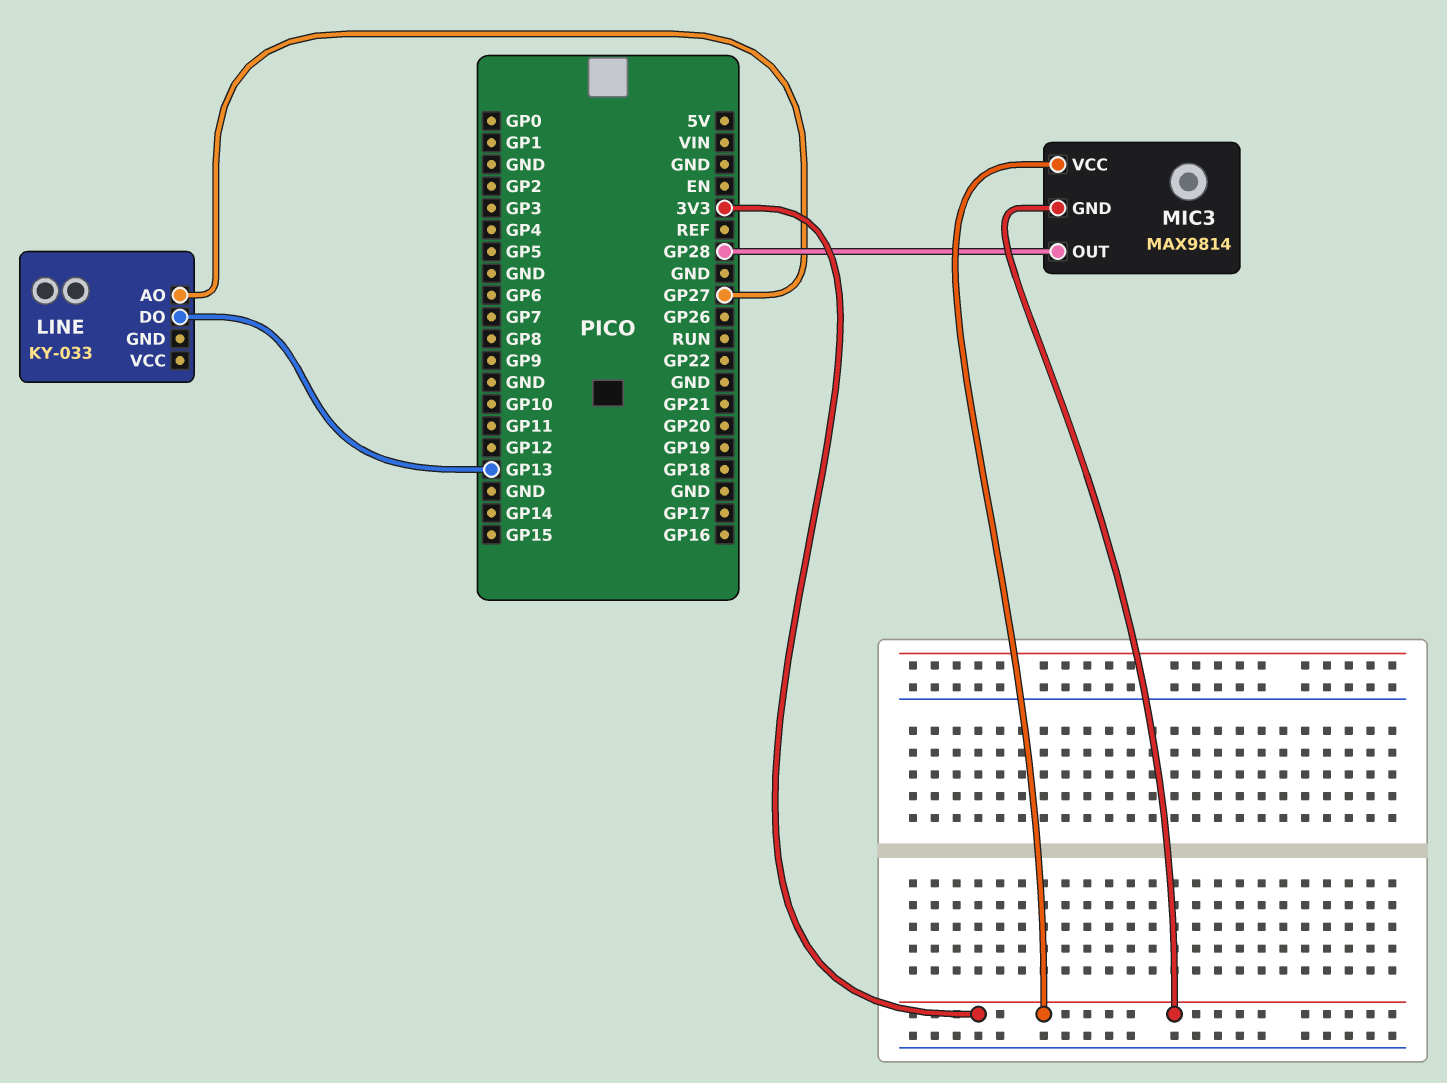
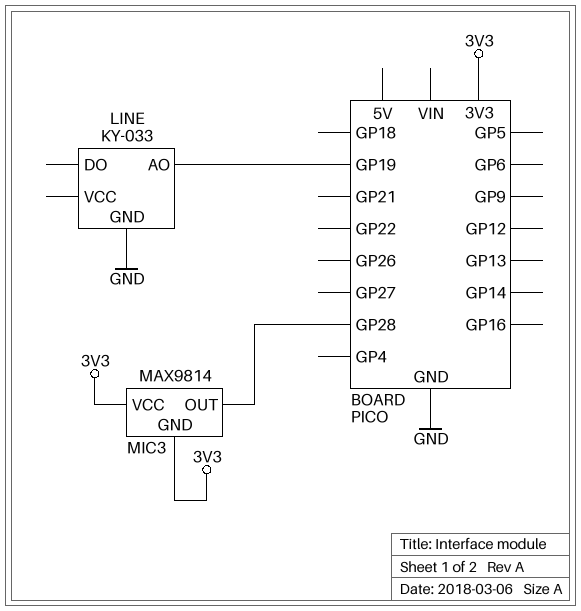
LINE pin AO: GP27 -> GP19
LINE pin DO: GP13 -> none
LINE pin GND: none -> GND

